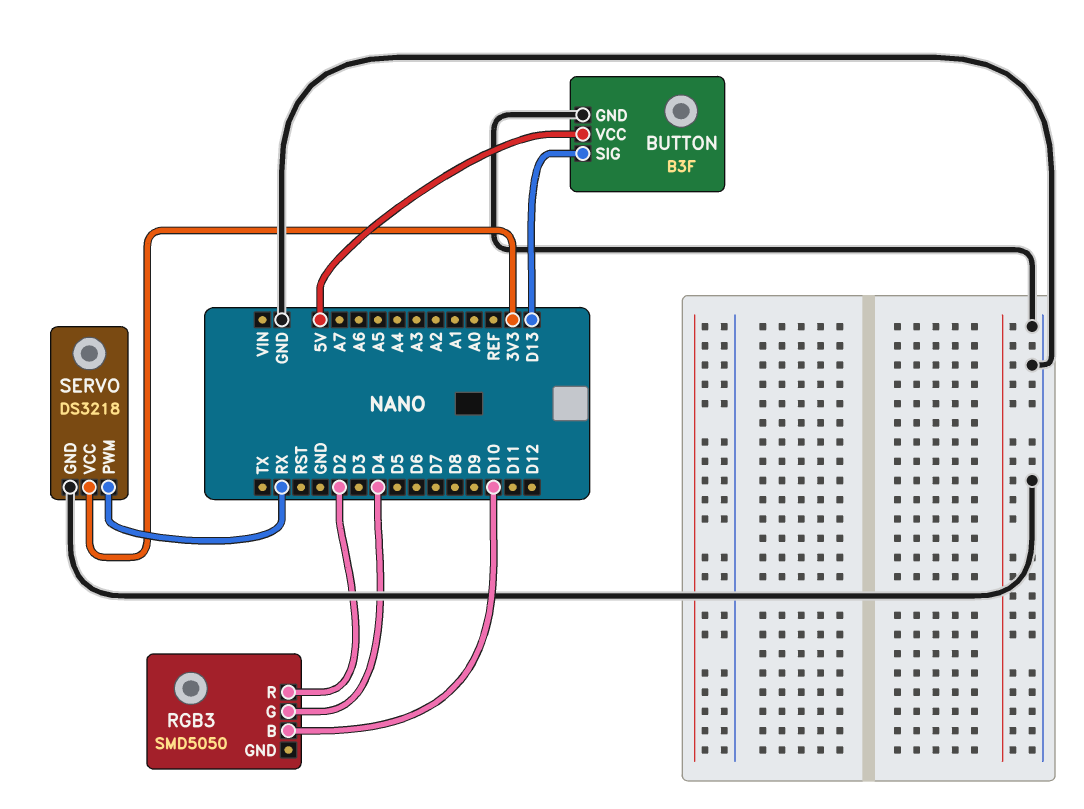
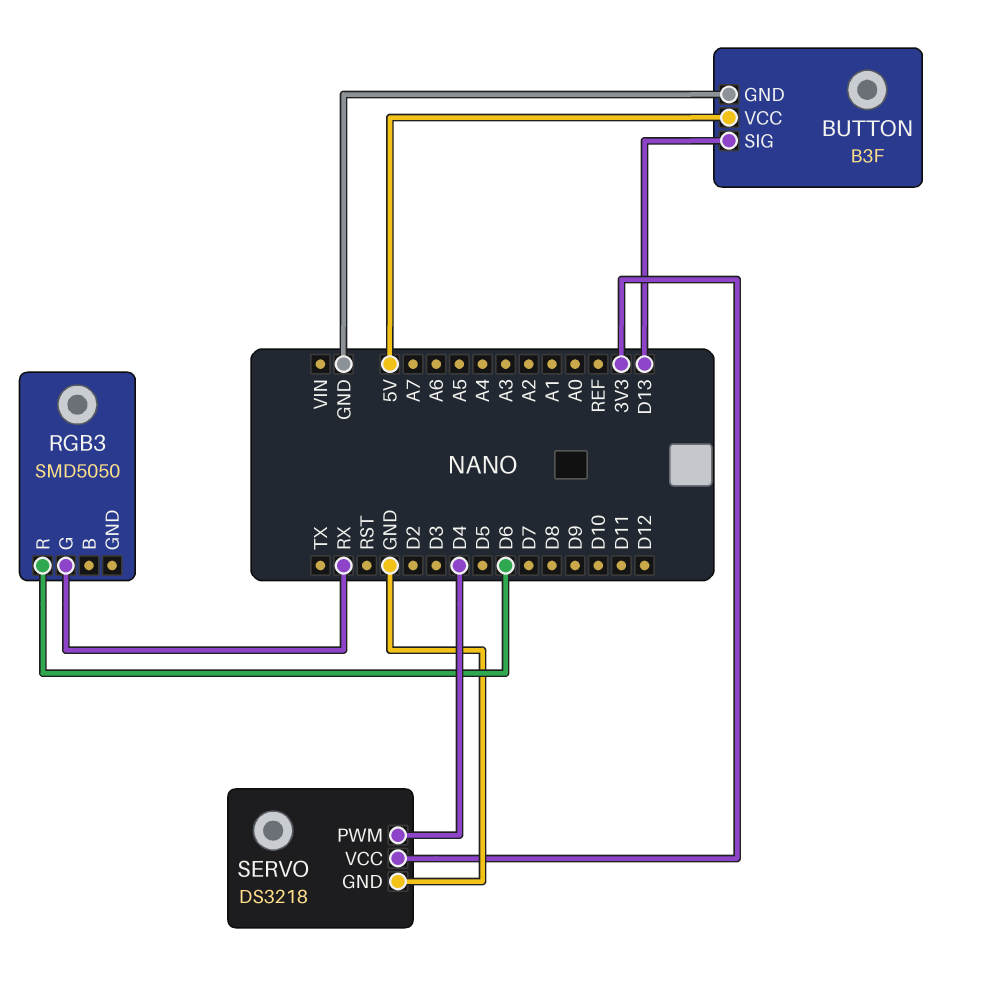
RGB3 pin B: D10 -> none
RGB3 pin G: D4 -> RX
RGB3 pin R: D2 -> D6
SERVO pin PWM: RX -> D4

